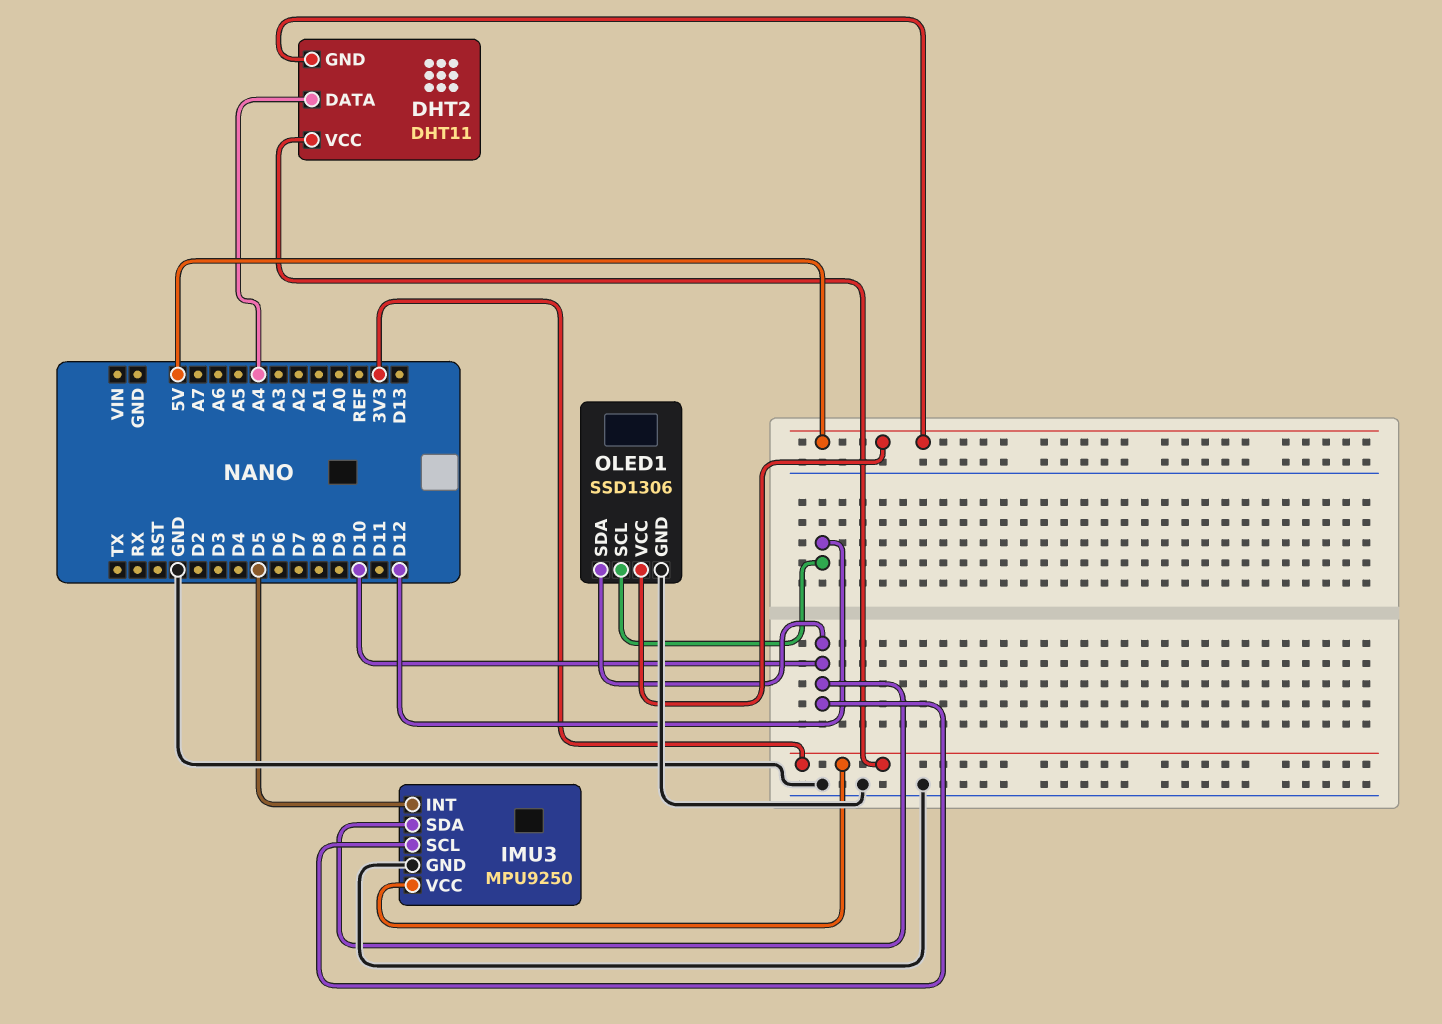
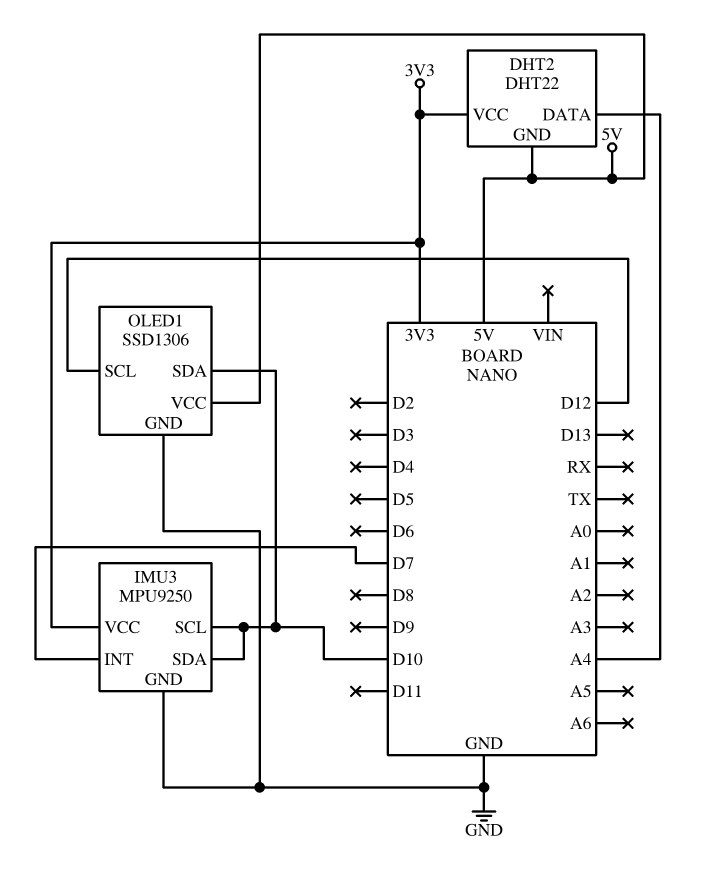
DHT2: DHT11 -> DHT22
IMU3 pin INT: D5 -> D7

